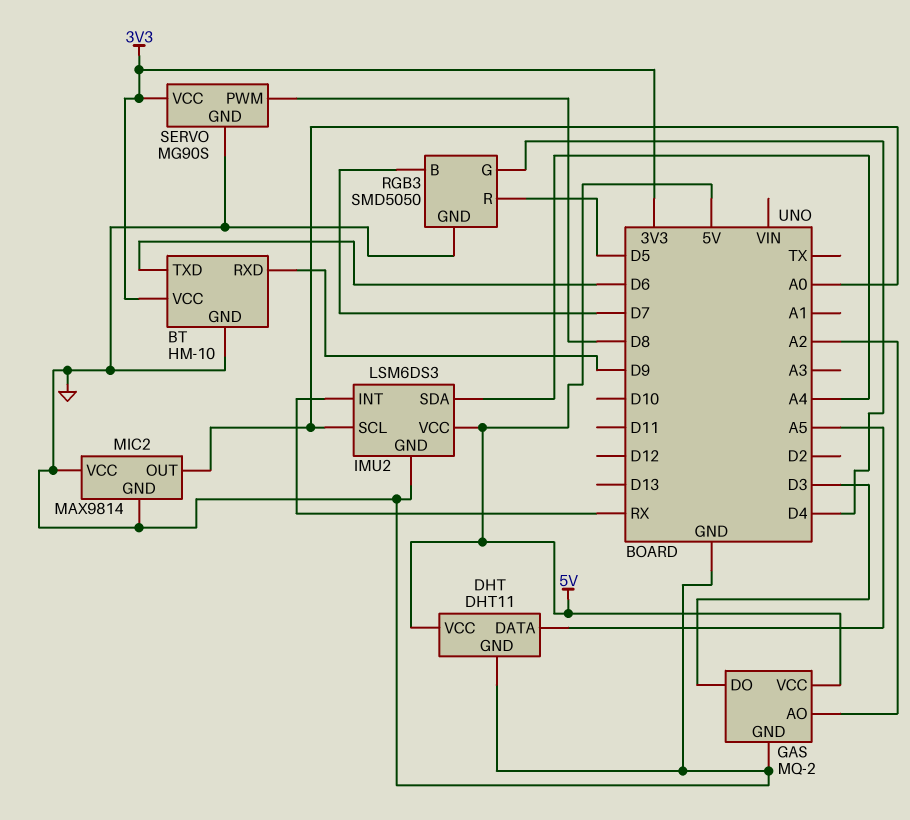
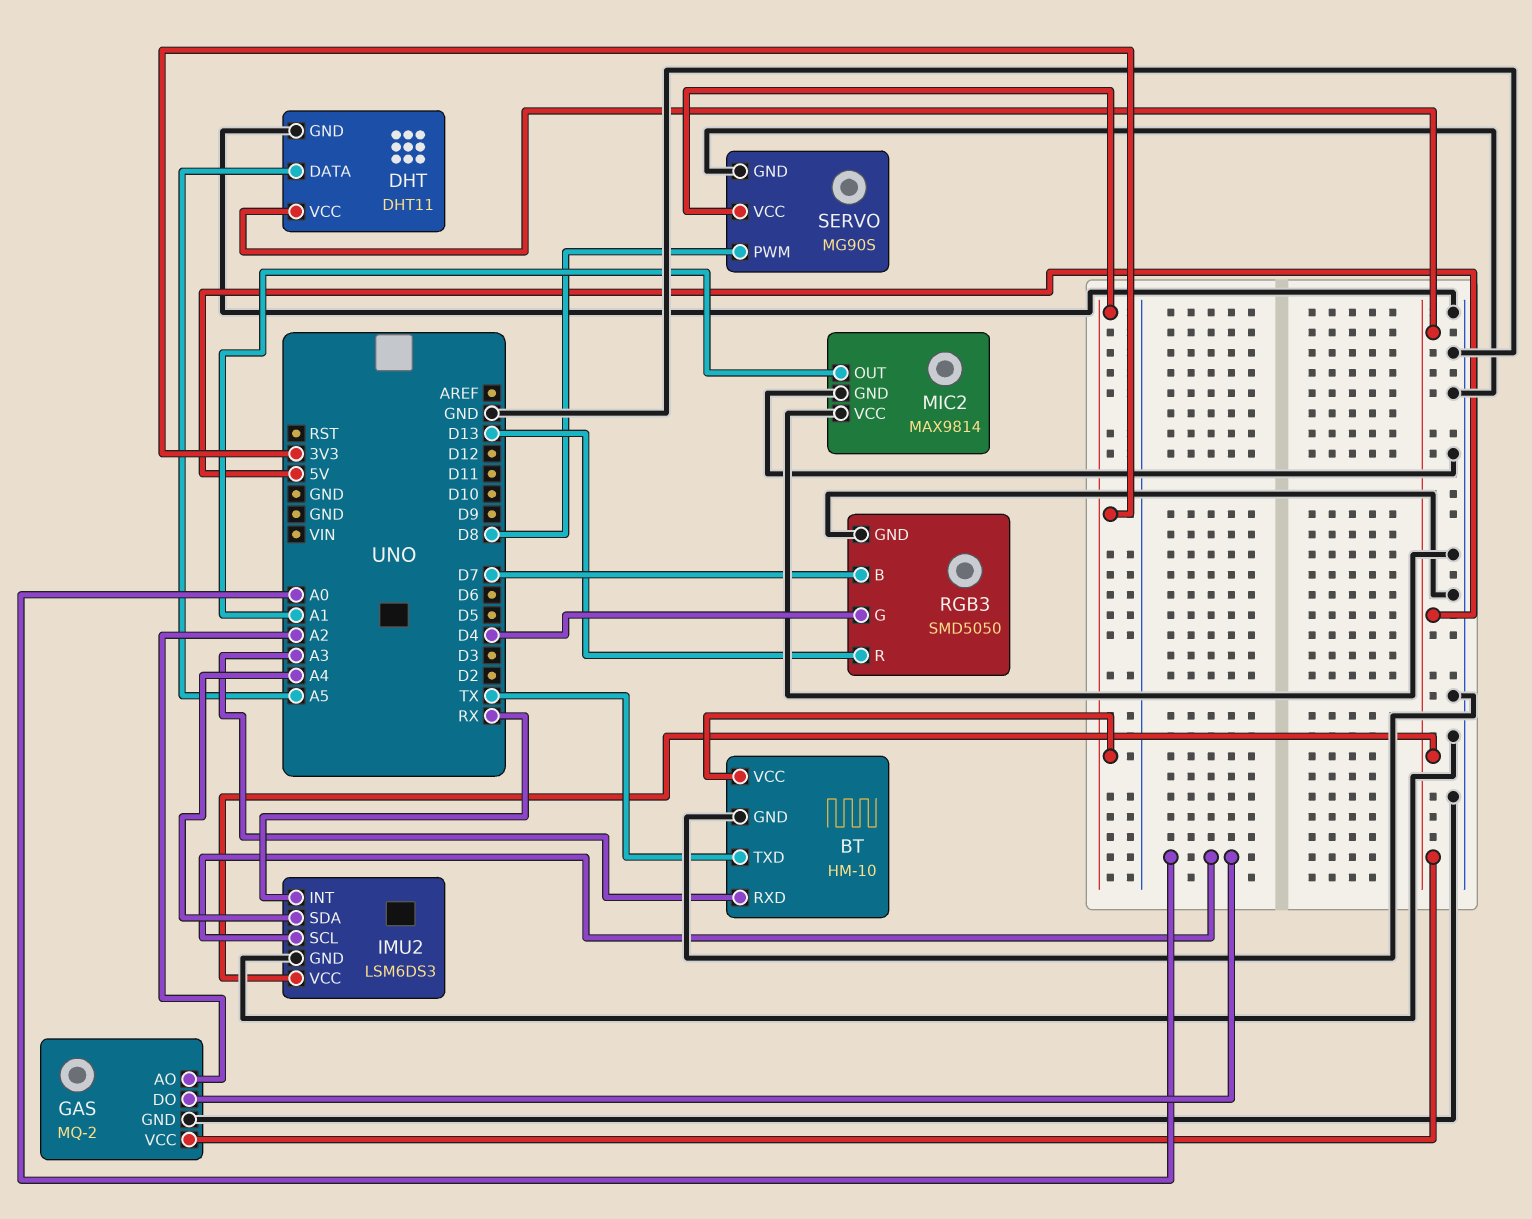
BT pin RXD: D9 -> A3
BT pin TXD: D6 -> TX
GAS pin DO: D3 -> A0
MIC2 pin OUT: A0 -> A1
RGB3 pin R: D5 -> D13

